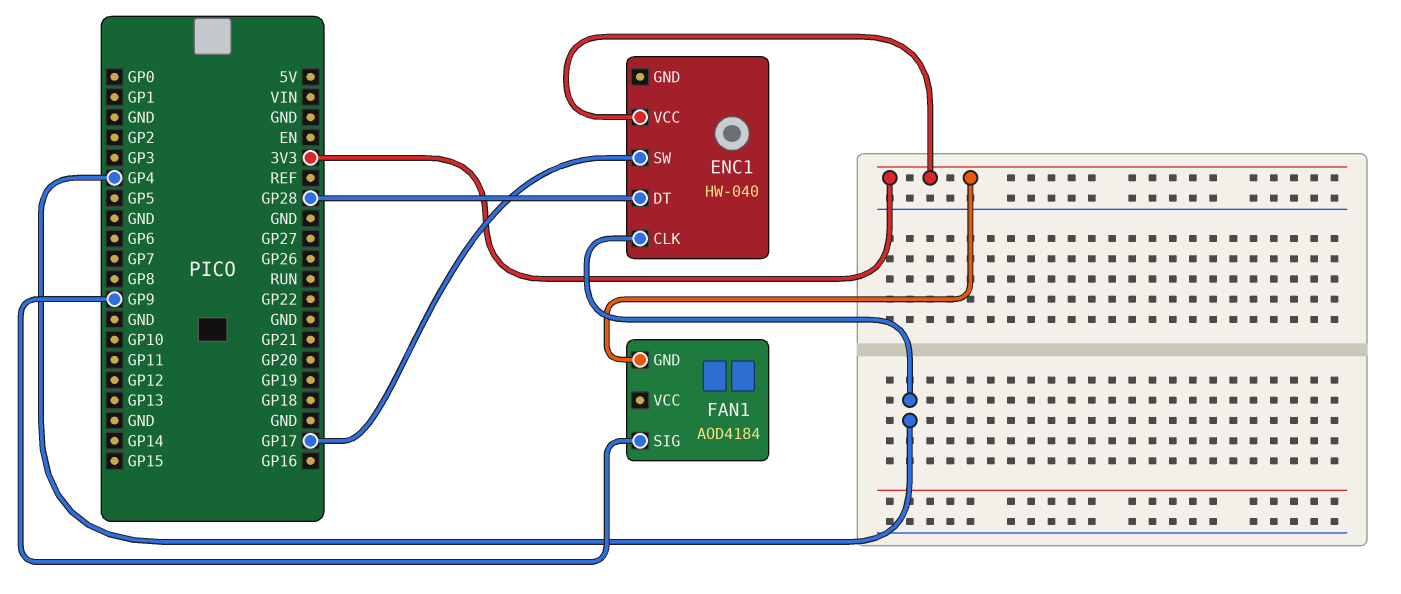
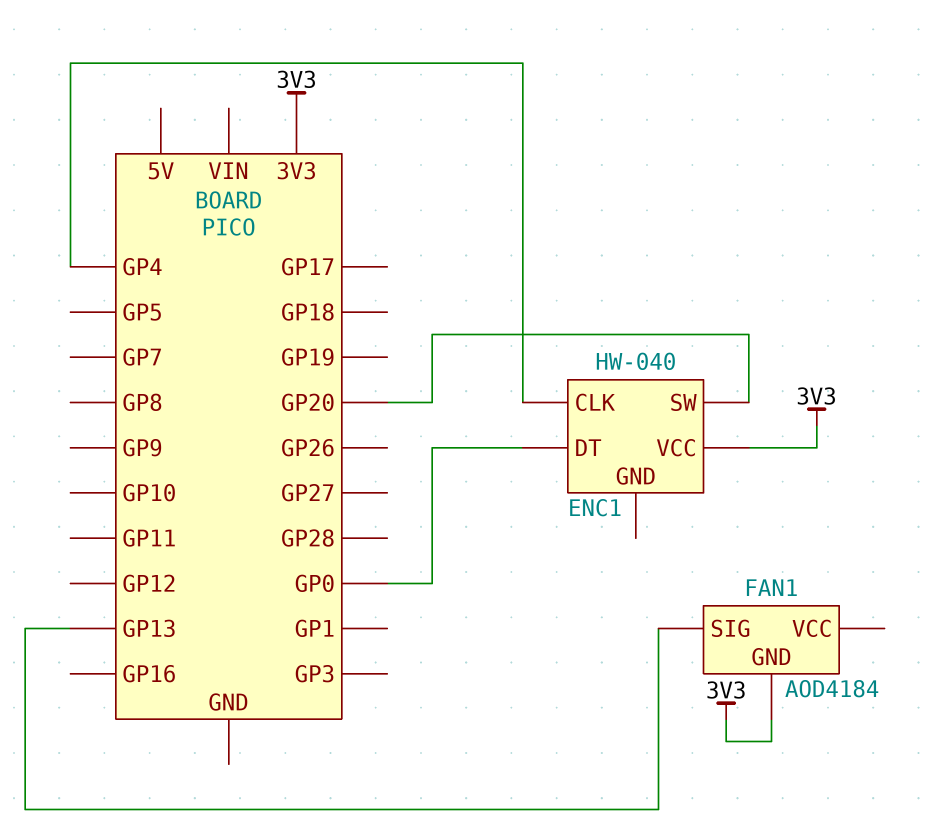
ENC1 pin DT: GP28 -> GP0
ENC1 pin SW: GP17 -> GP20
FAN1 pin SIG: GP9 -> GP13

